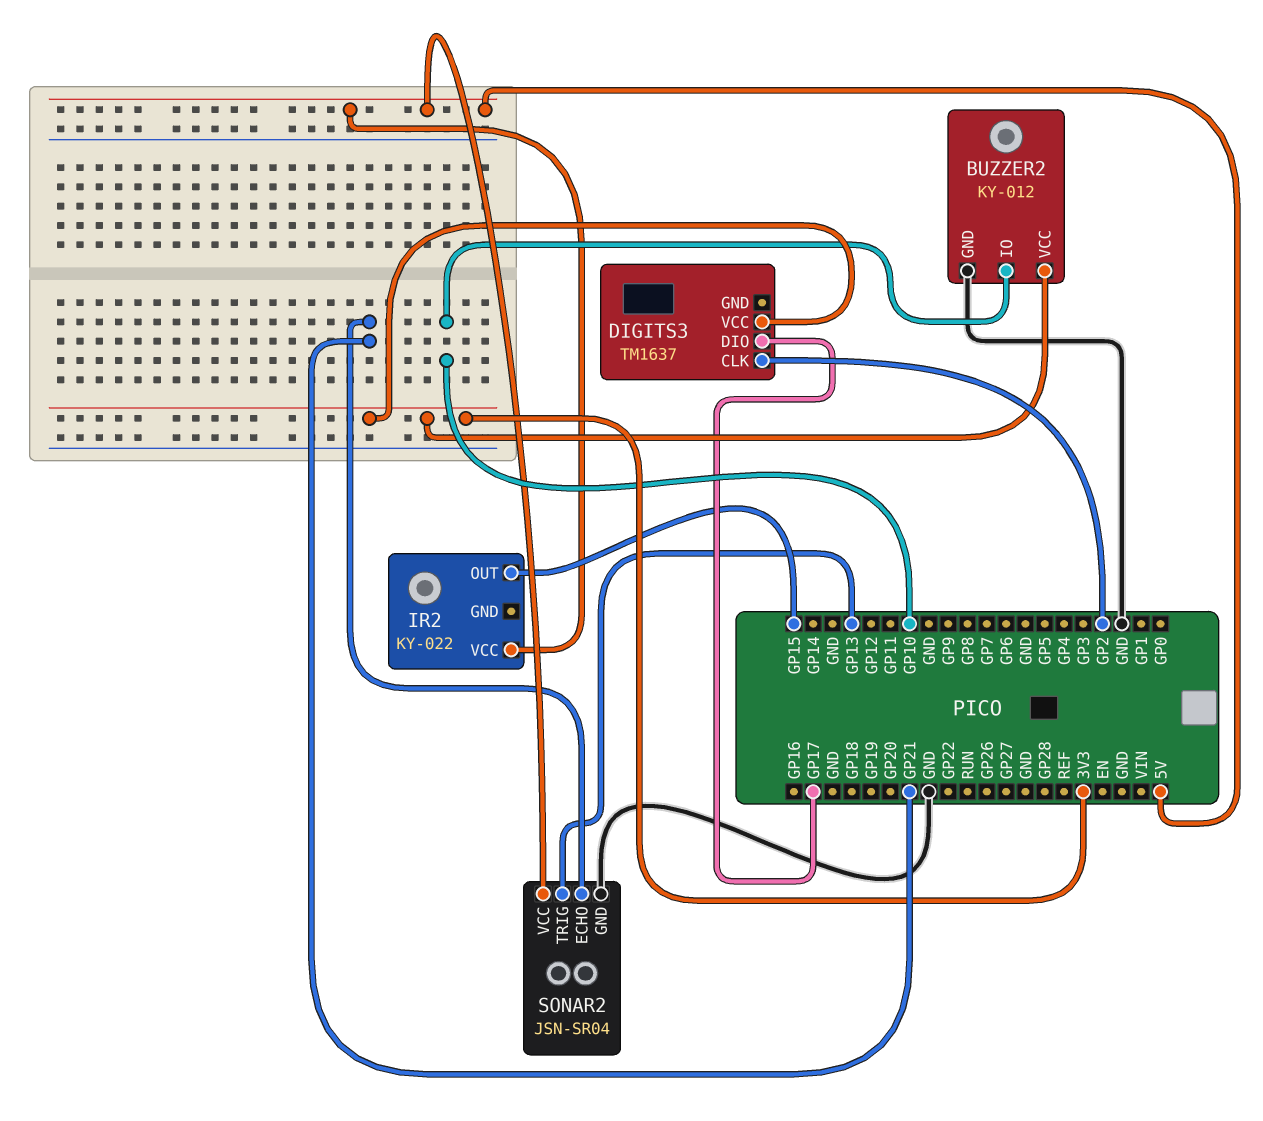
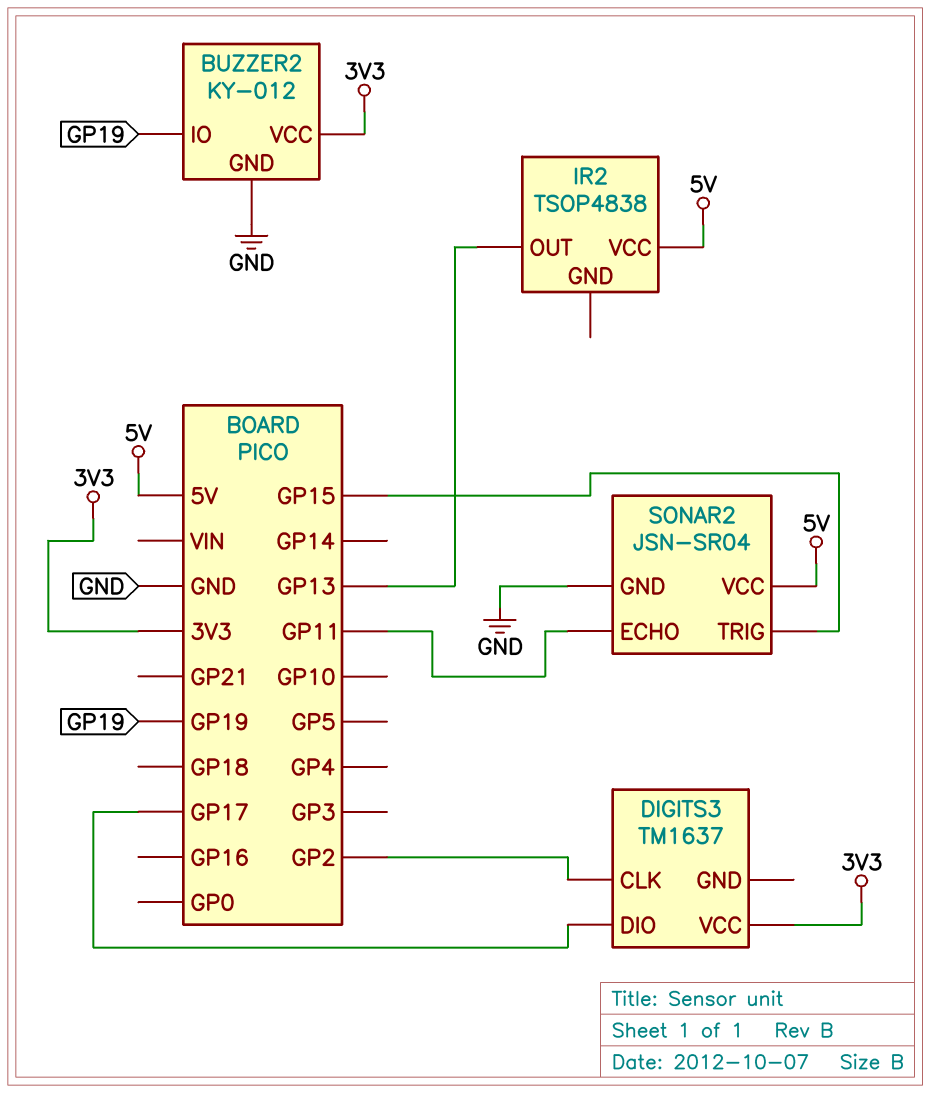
BUZZER2 pin IO: GP10 -> GP19
IR2: KY-022 -> TSOP4838
IR2 pin OUT: GP15 -> GP13
SONAR2 pin ECHO: GP21 -> GP11
SONAR2 pin TRIG: GP13 -> GP15

